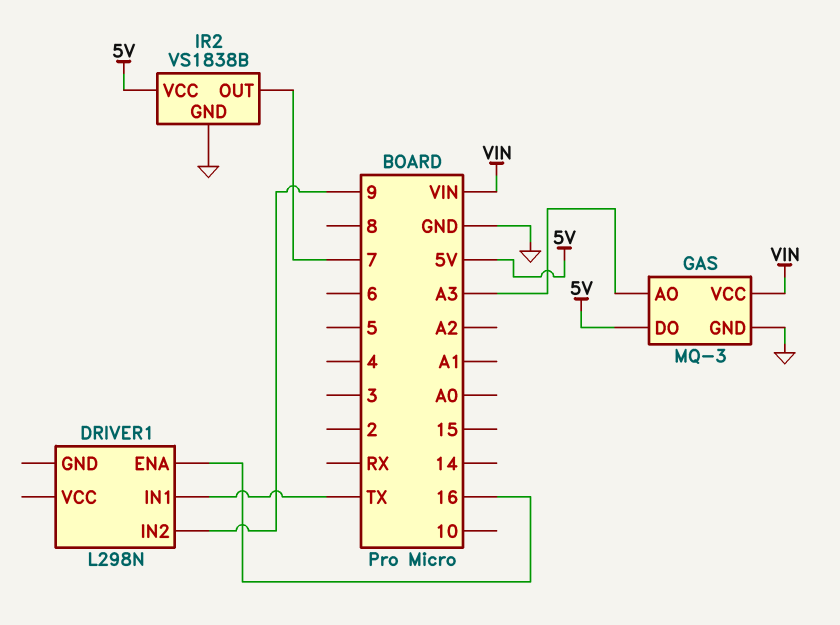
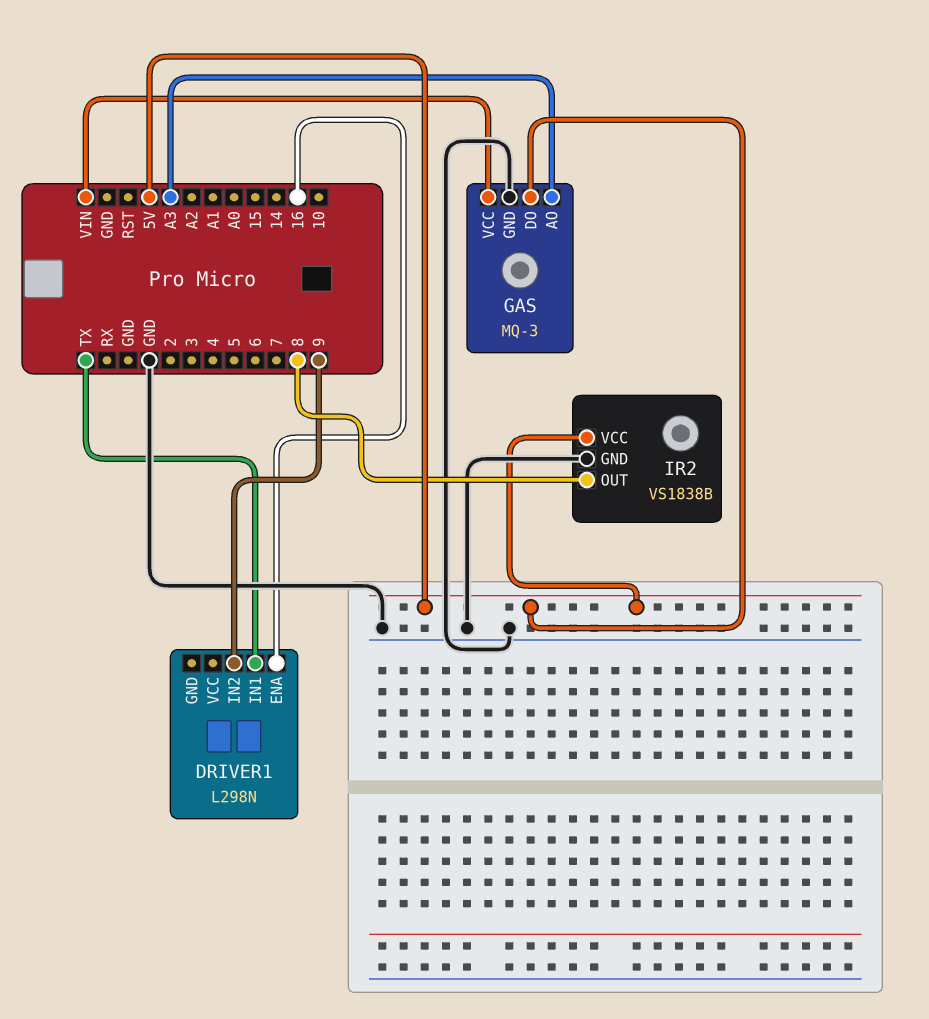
IR2 pin OUT: 7 -> 8

